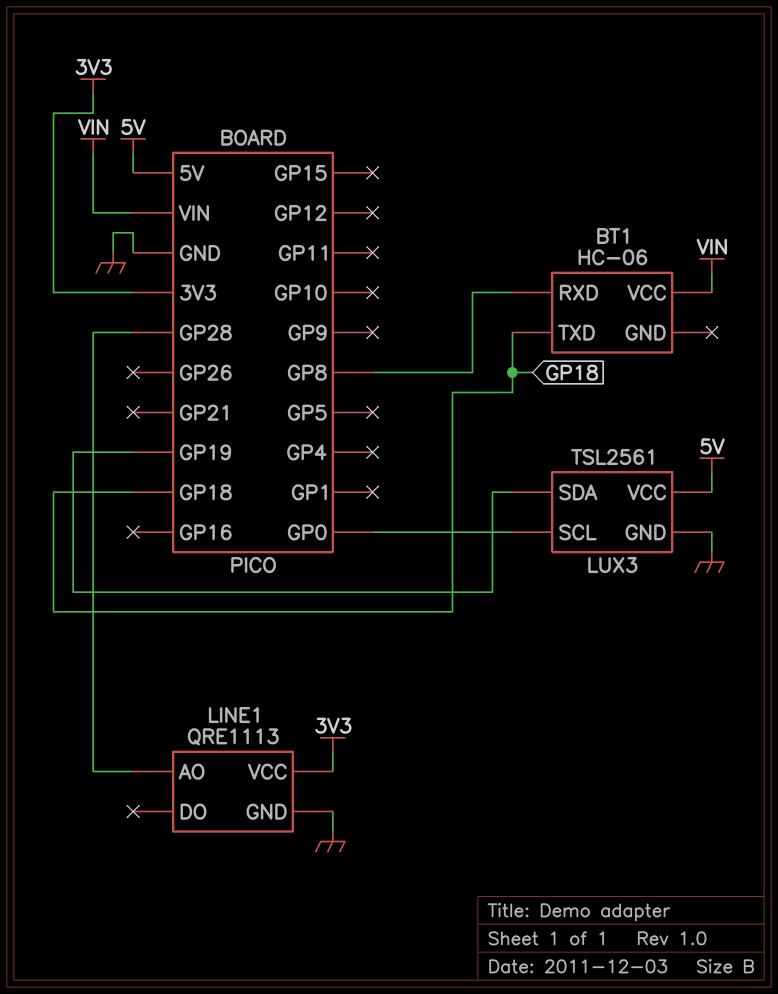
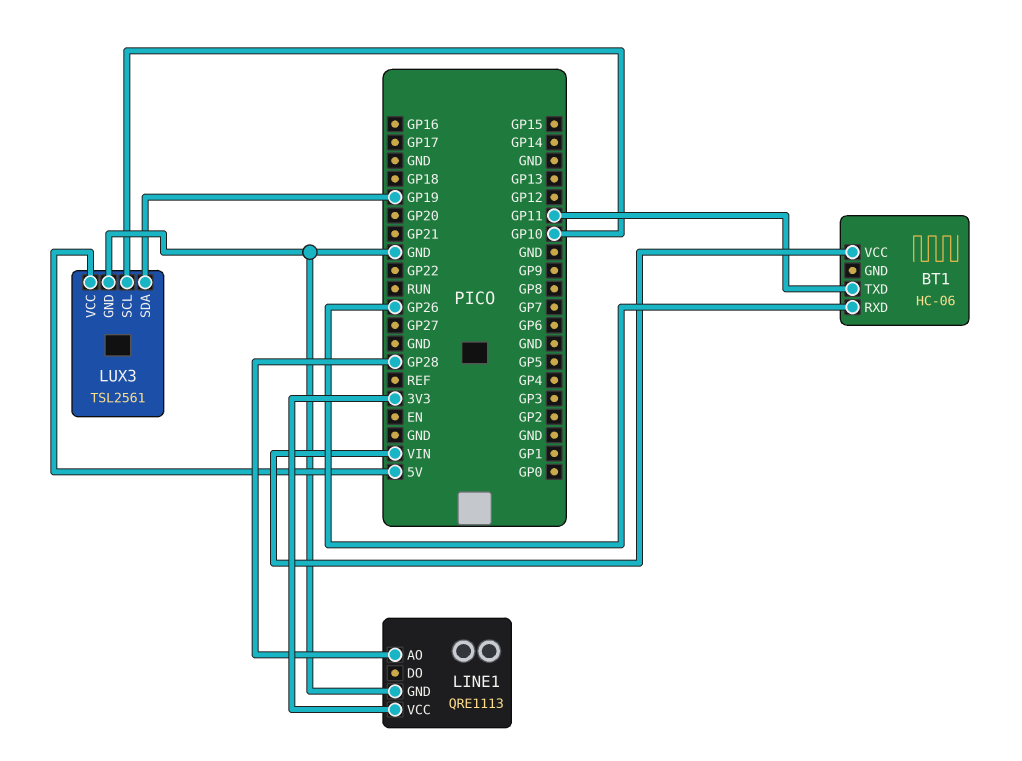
BT1 pin RXD: GP8 -> GP26
BT1 pin TXD: GP18 -> GP11
LUX3 pin SCL: GP0 -> GP10

